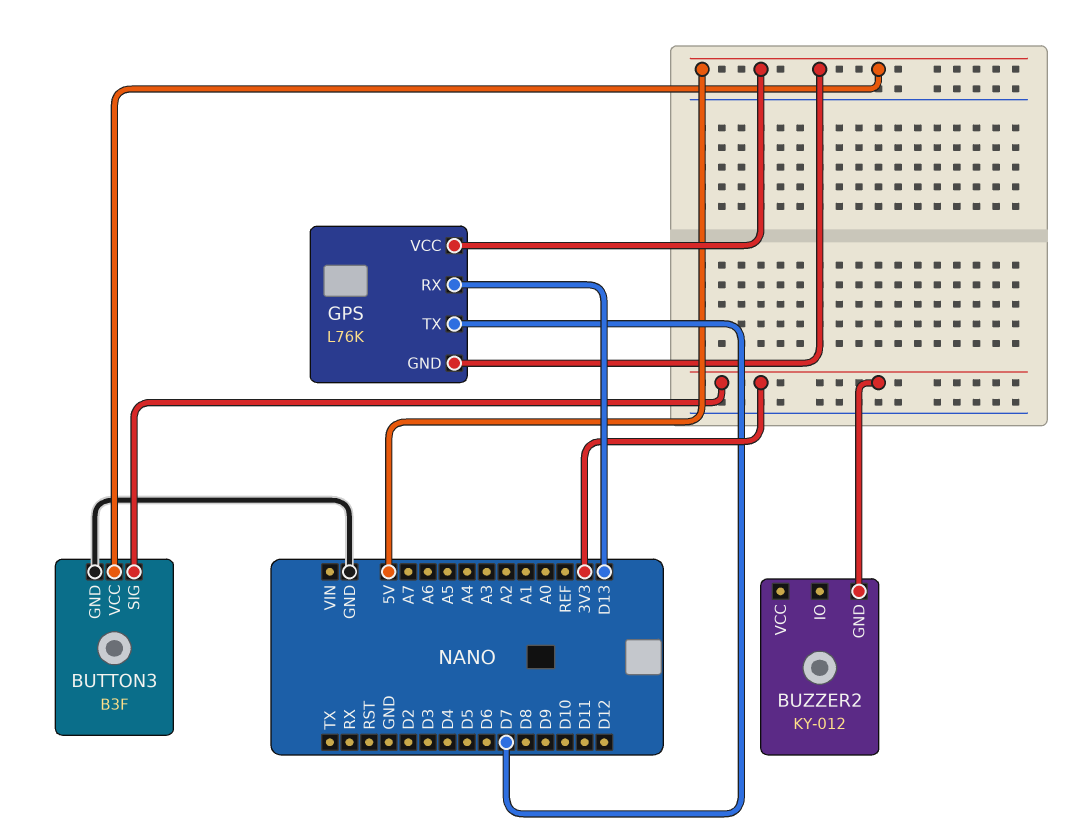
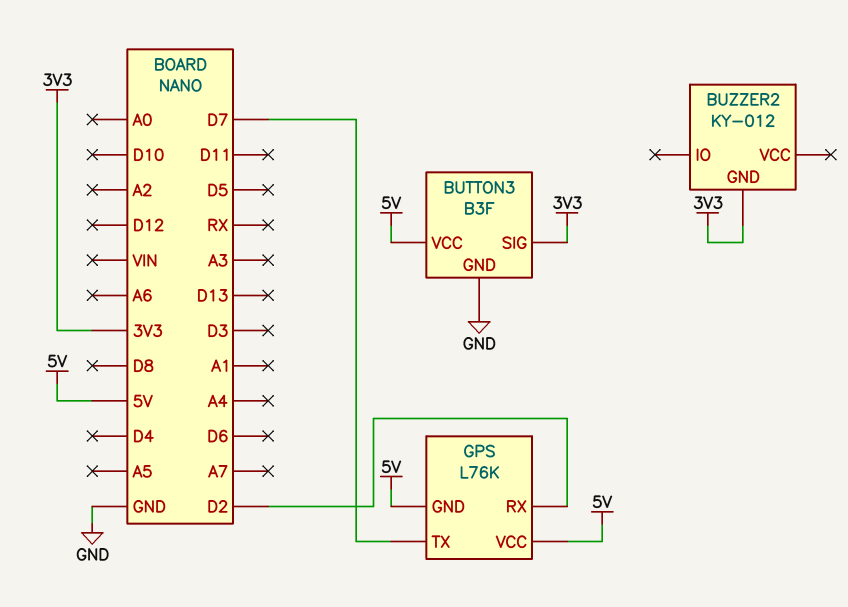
GPS pin RX: D13 -> D2

